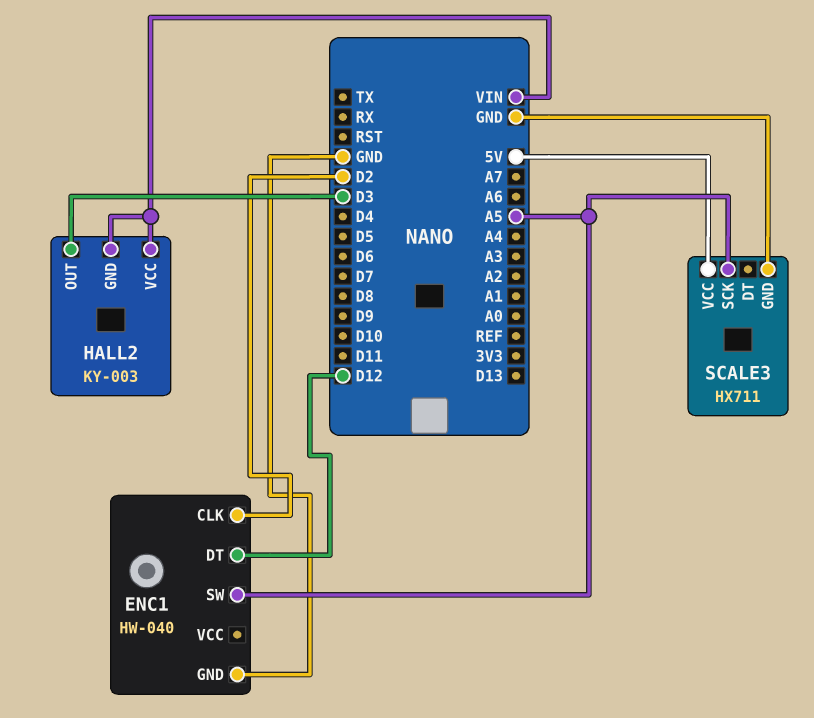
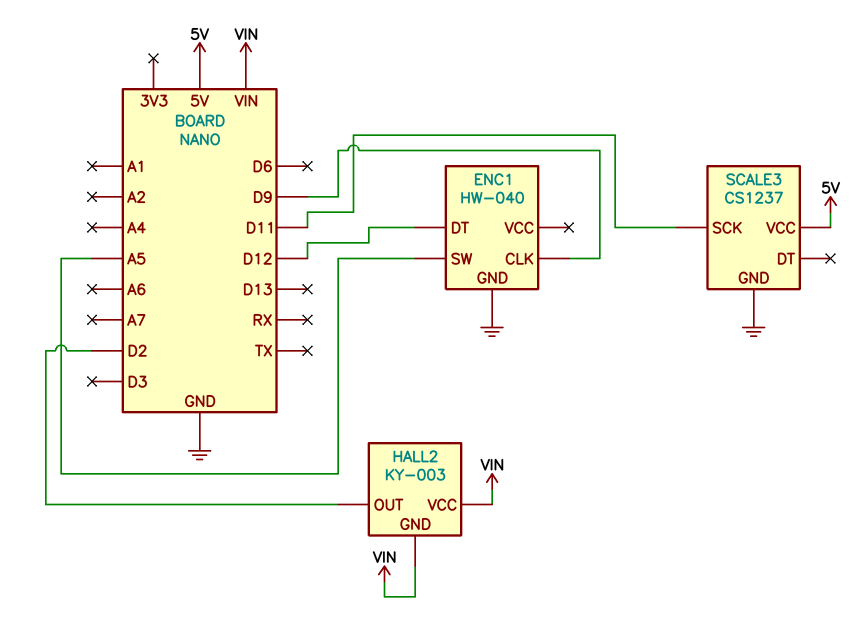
ENC1 pin CLK: D2 -> D9
HALL2 pin OUT: D3 -> D2
SCALE3: HX711 -> CS1237
SCALE3 pin SCK: A5 -> D11

